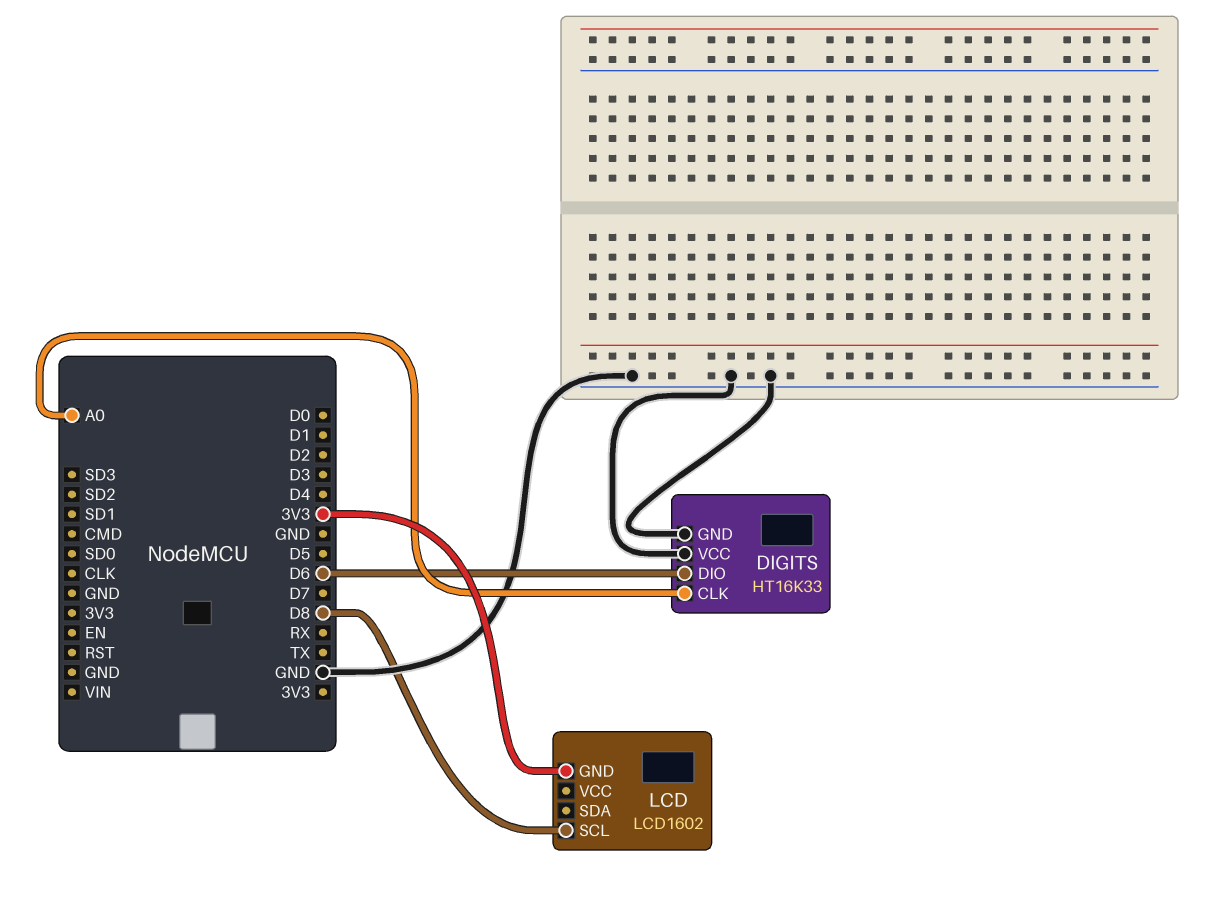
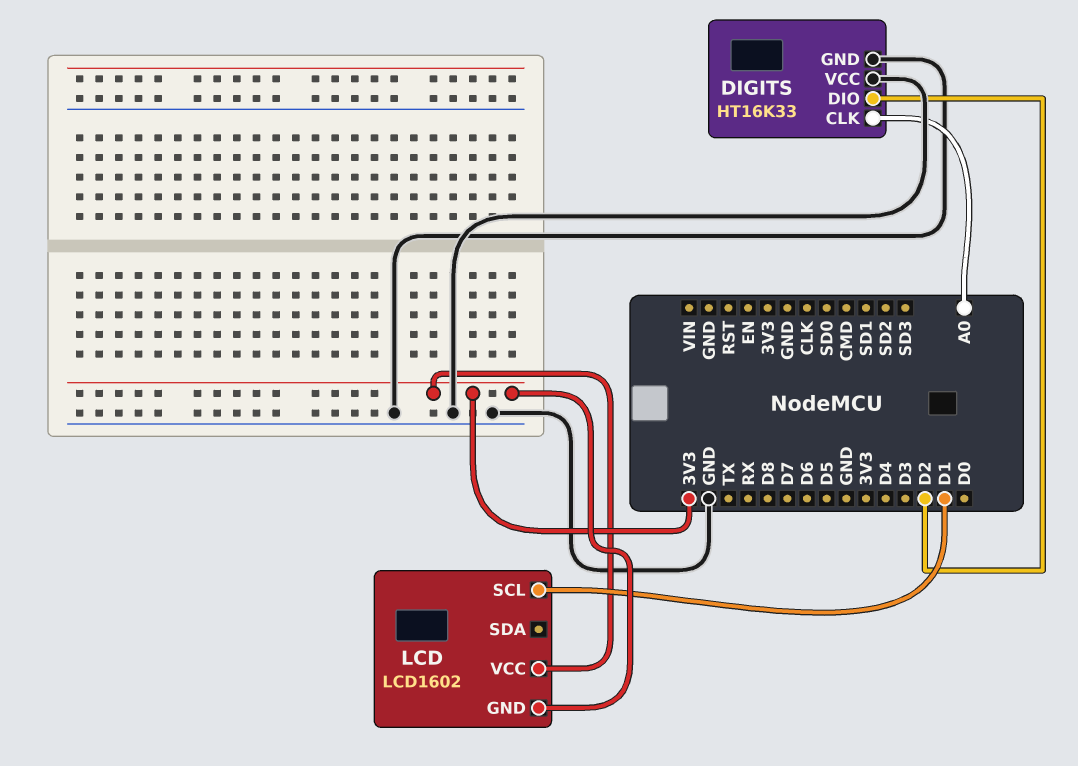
DIGITS pin DIO: D6 -> D2
LCD pin SCL: D8 -> D1
LCD pin VCC: none -> 3V3

